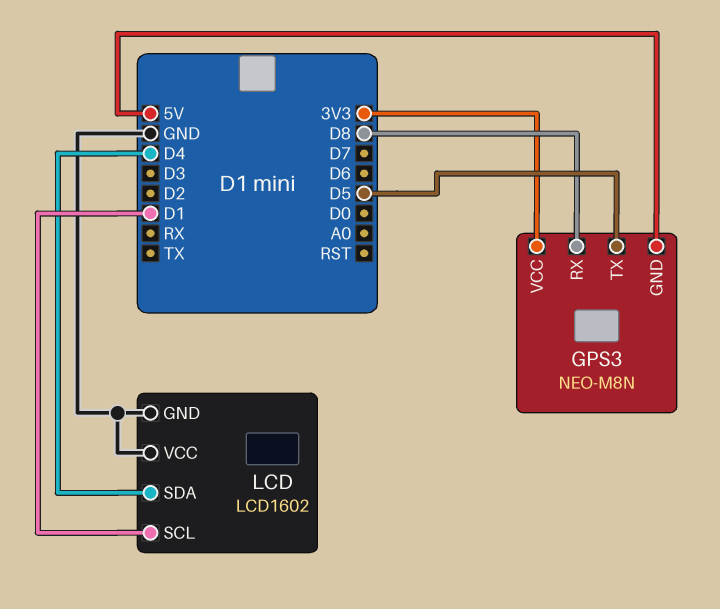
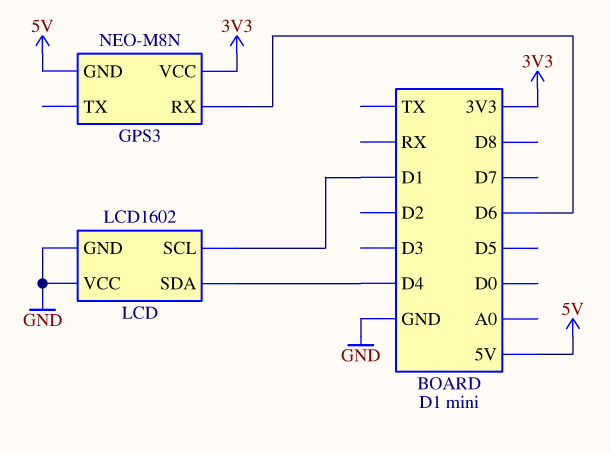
GPS3 pin RX: D8 -> D6
GPS3 pin TX: D5 -> none

